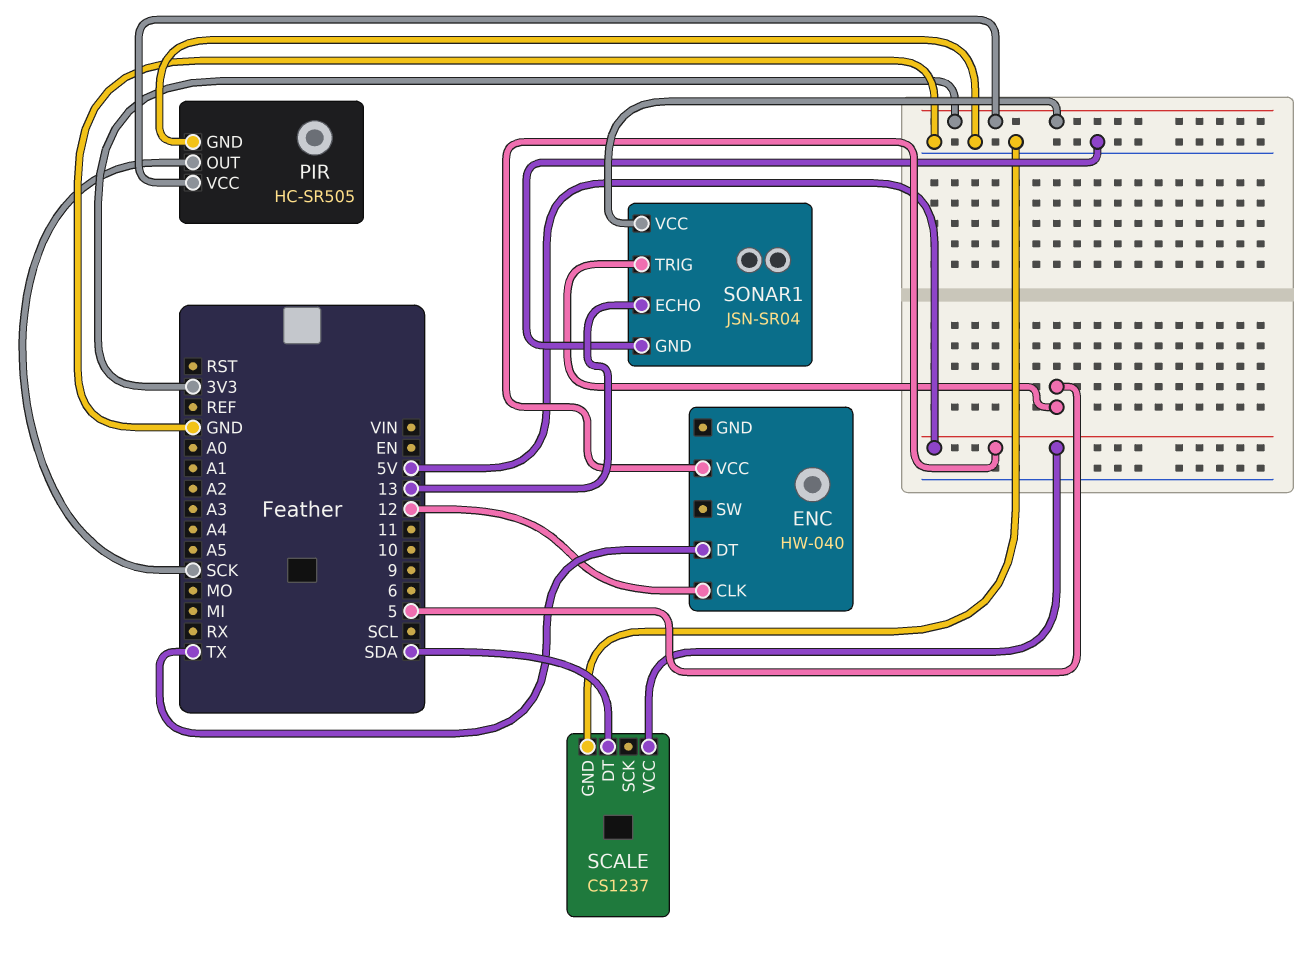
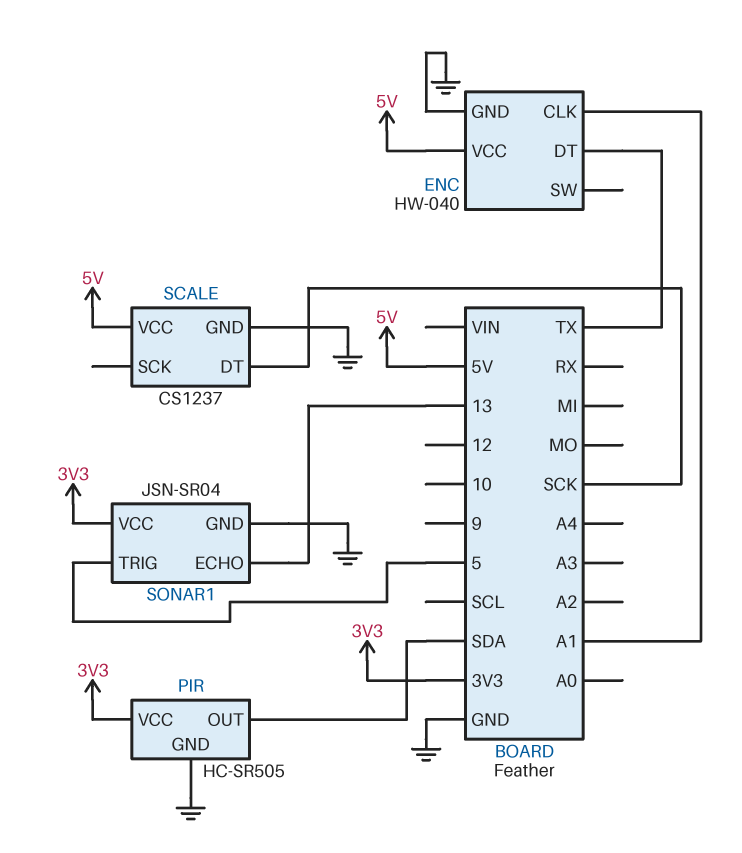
ENC pin CLK: 12 -> A1
ENC pin GND: none -> GND
PIR pin OUT: SCK -> SDA
SCALE pin DT: SDA -> SCK

